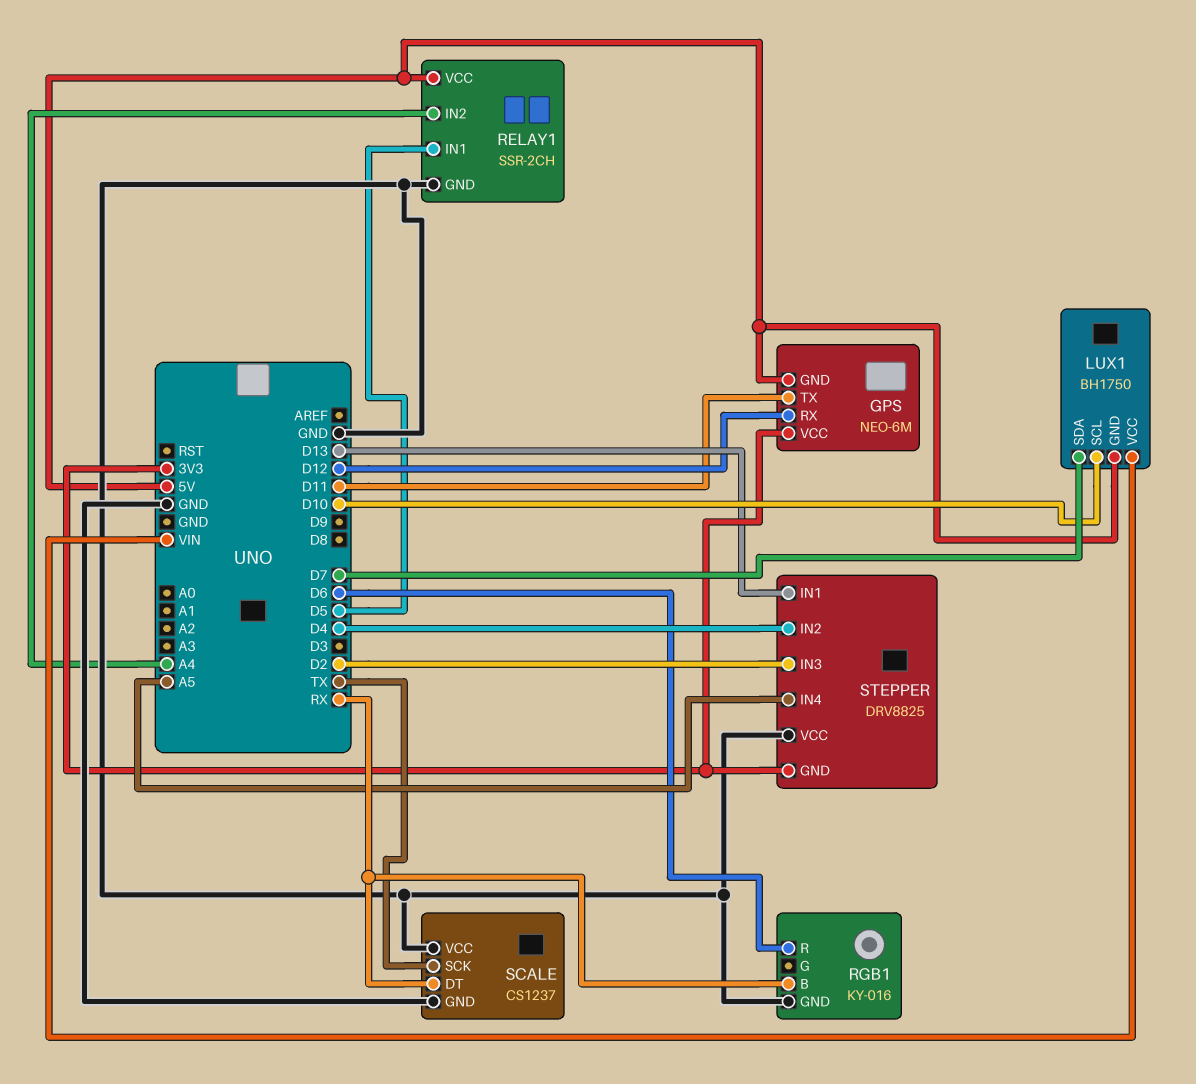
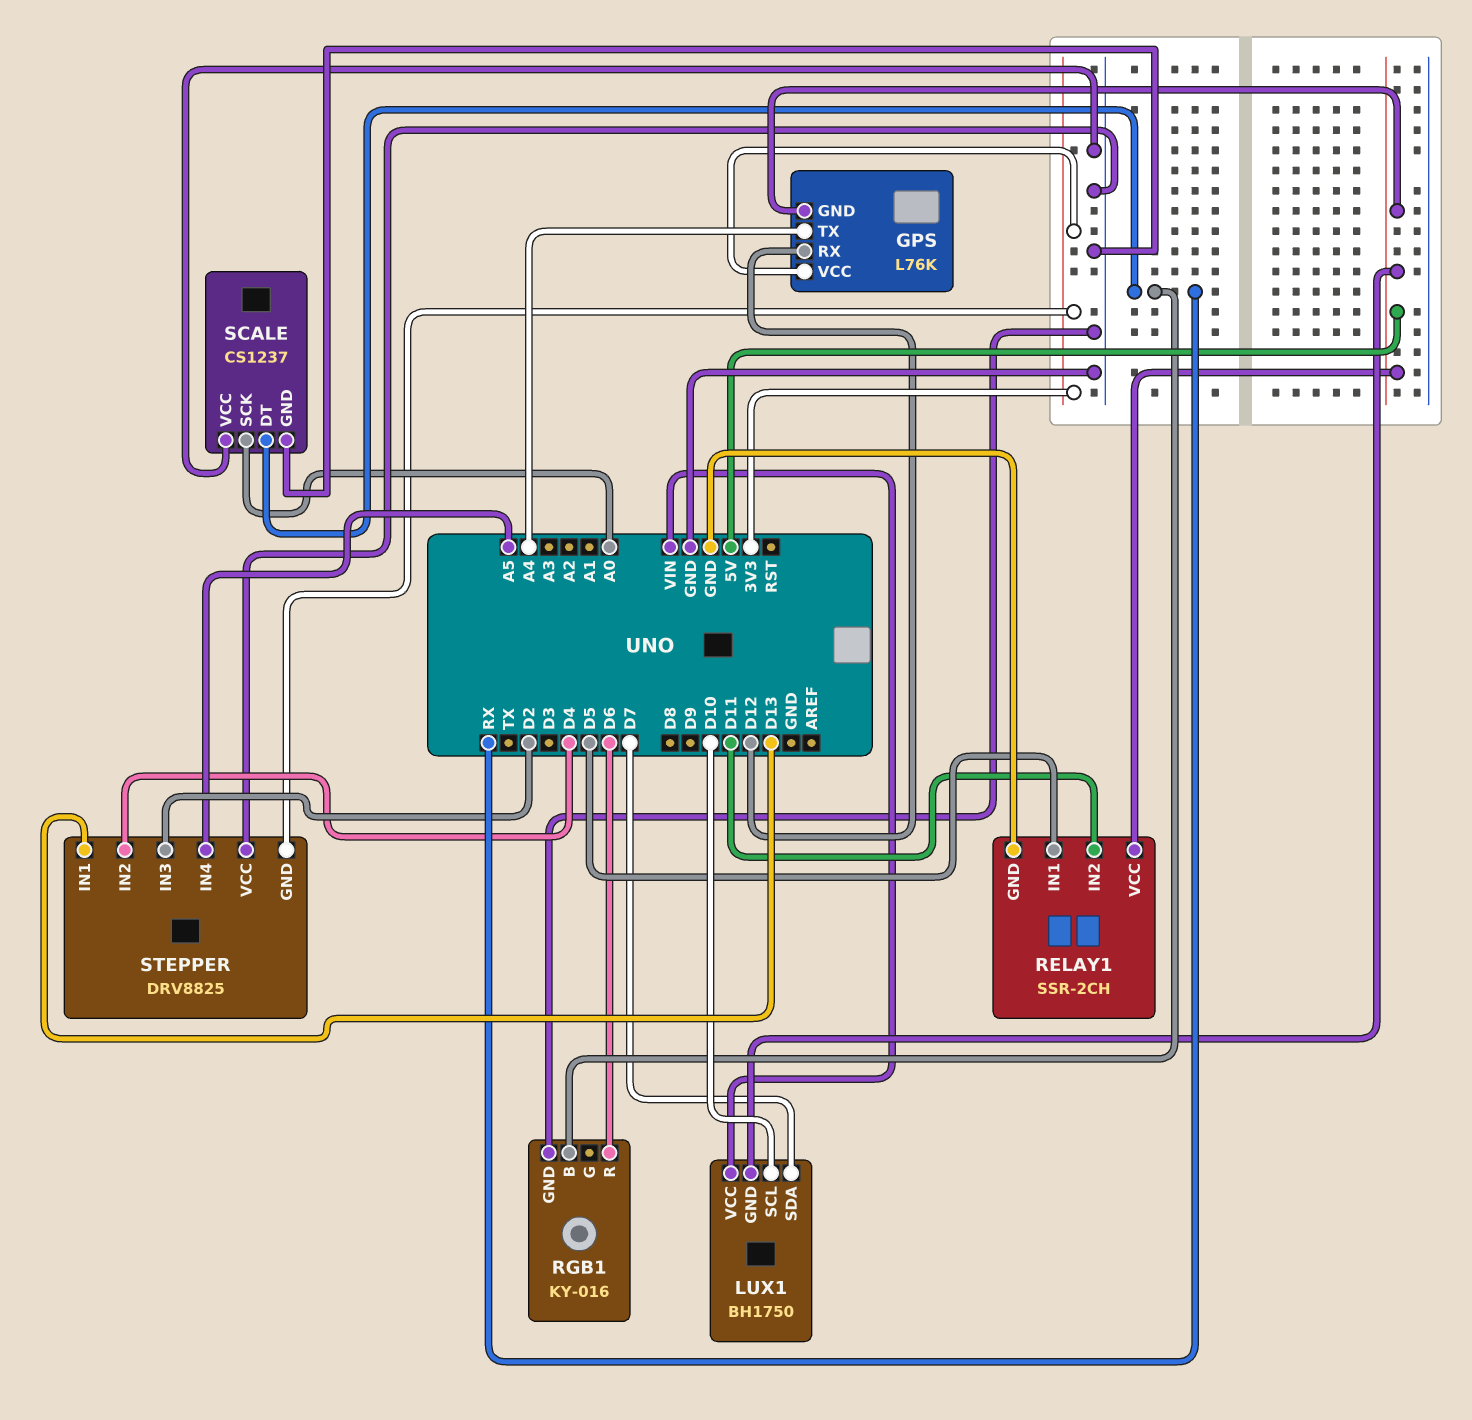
GPS: NEO-6M -> L76K
GPS pin TX: D11 -> A4
RELAY1 pin IN2: A4 -> D11
SCALE pin SCK: TX -> A0

